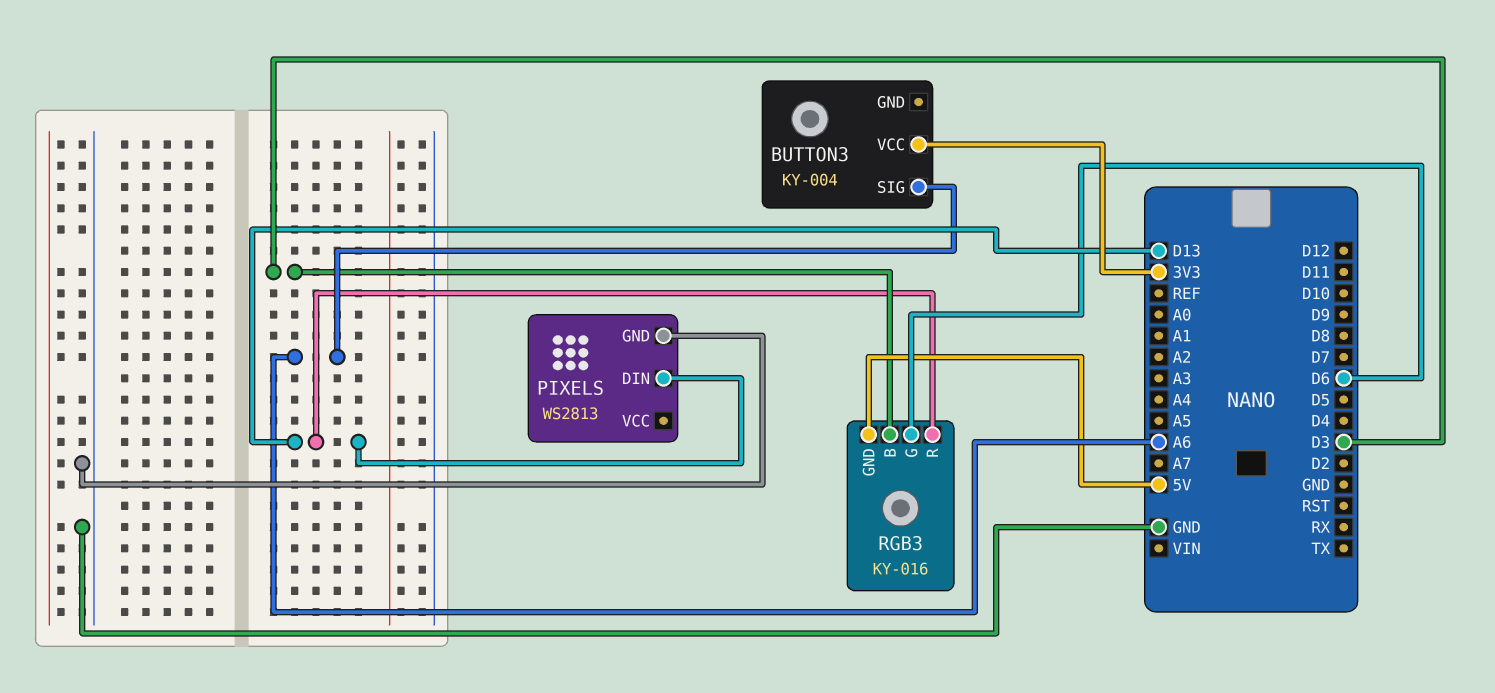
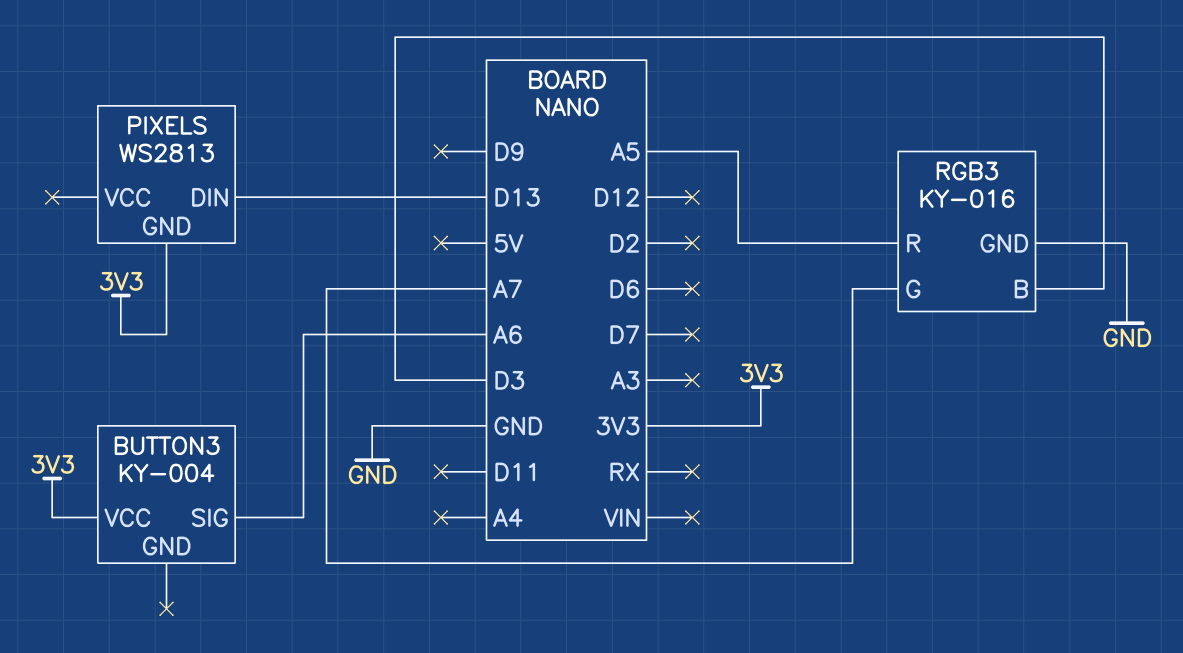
PIXELS pin GND: GND -> 3V3
RGB3 pin G: D6 -> A7
RGB3 pin GND: 5V -> GND
RGB3 pin R: D13 -> A5

